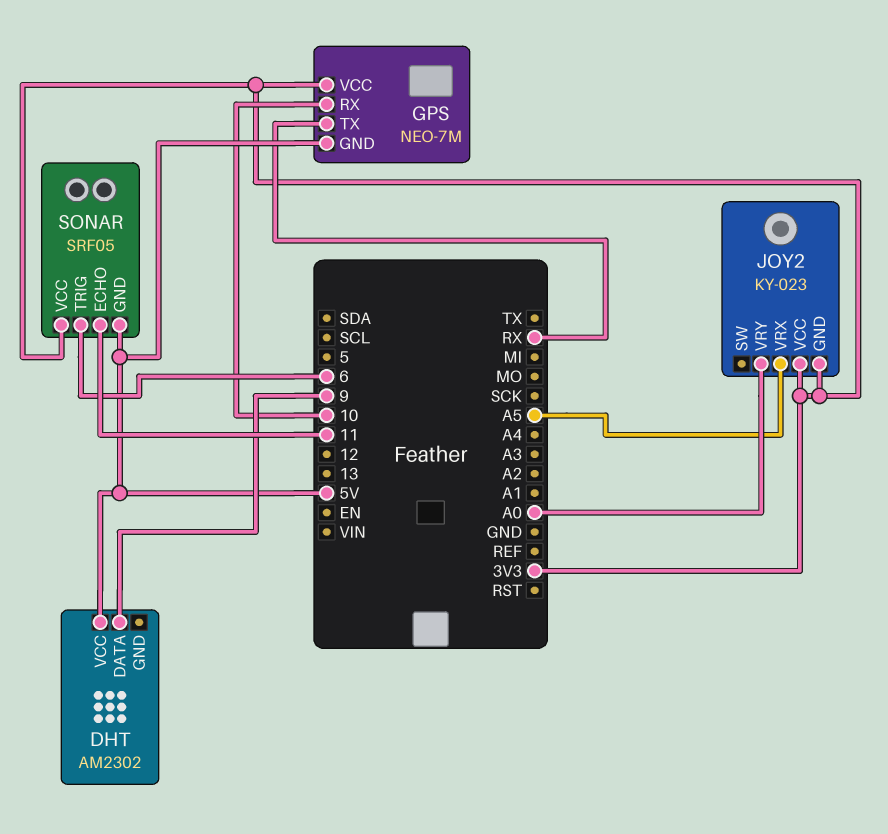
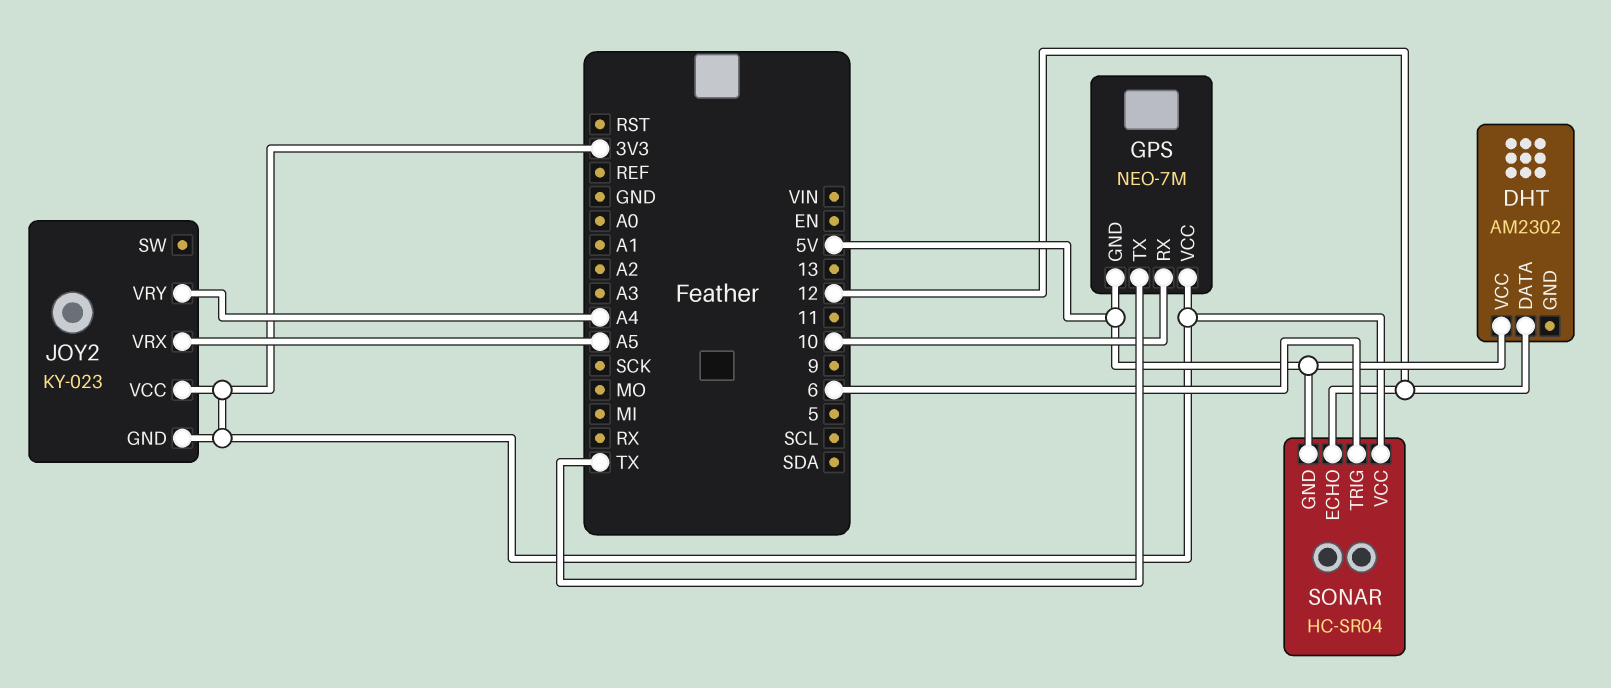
DHT pin DATA: 9 -> 12
GPS pin TX: RX -> TX
JOY2 pin VRY: A0 -> A4
SONAR: SRF05 -> HC-SR04
SONAR pin ECHO: 11 -> 12

